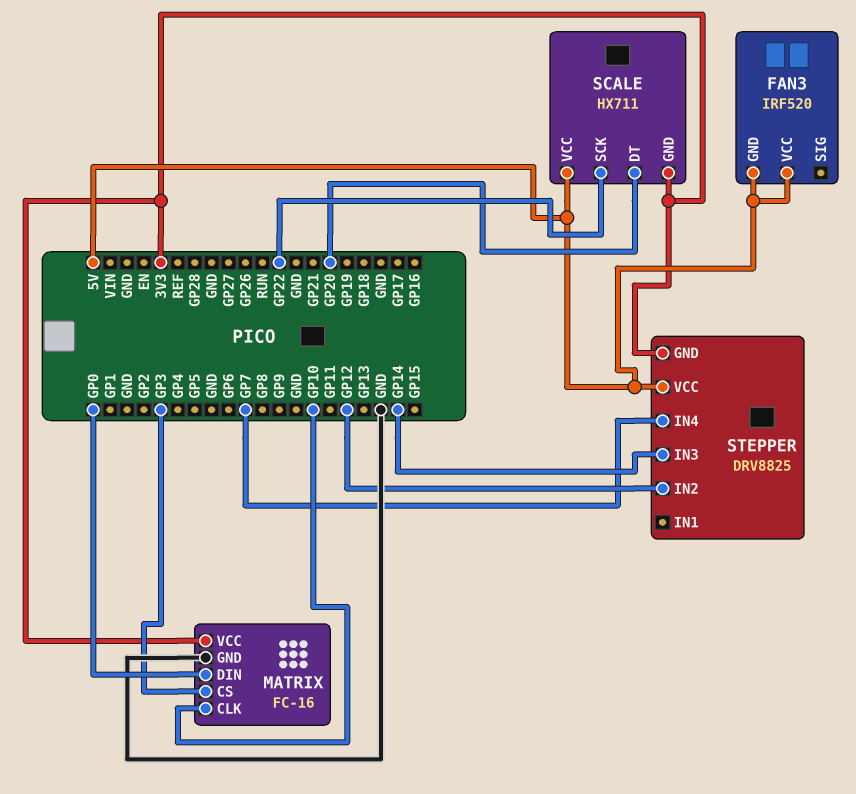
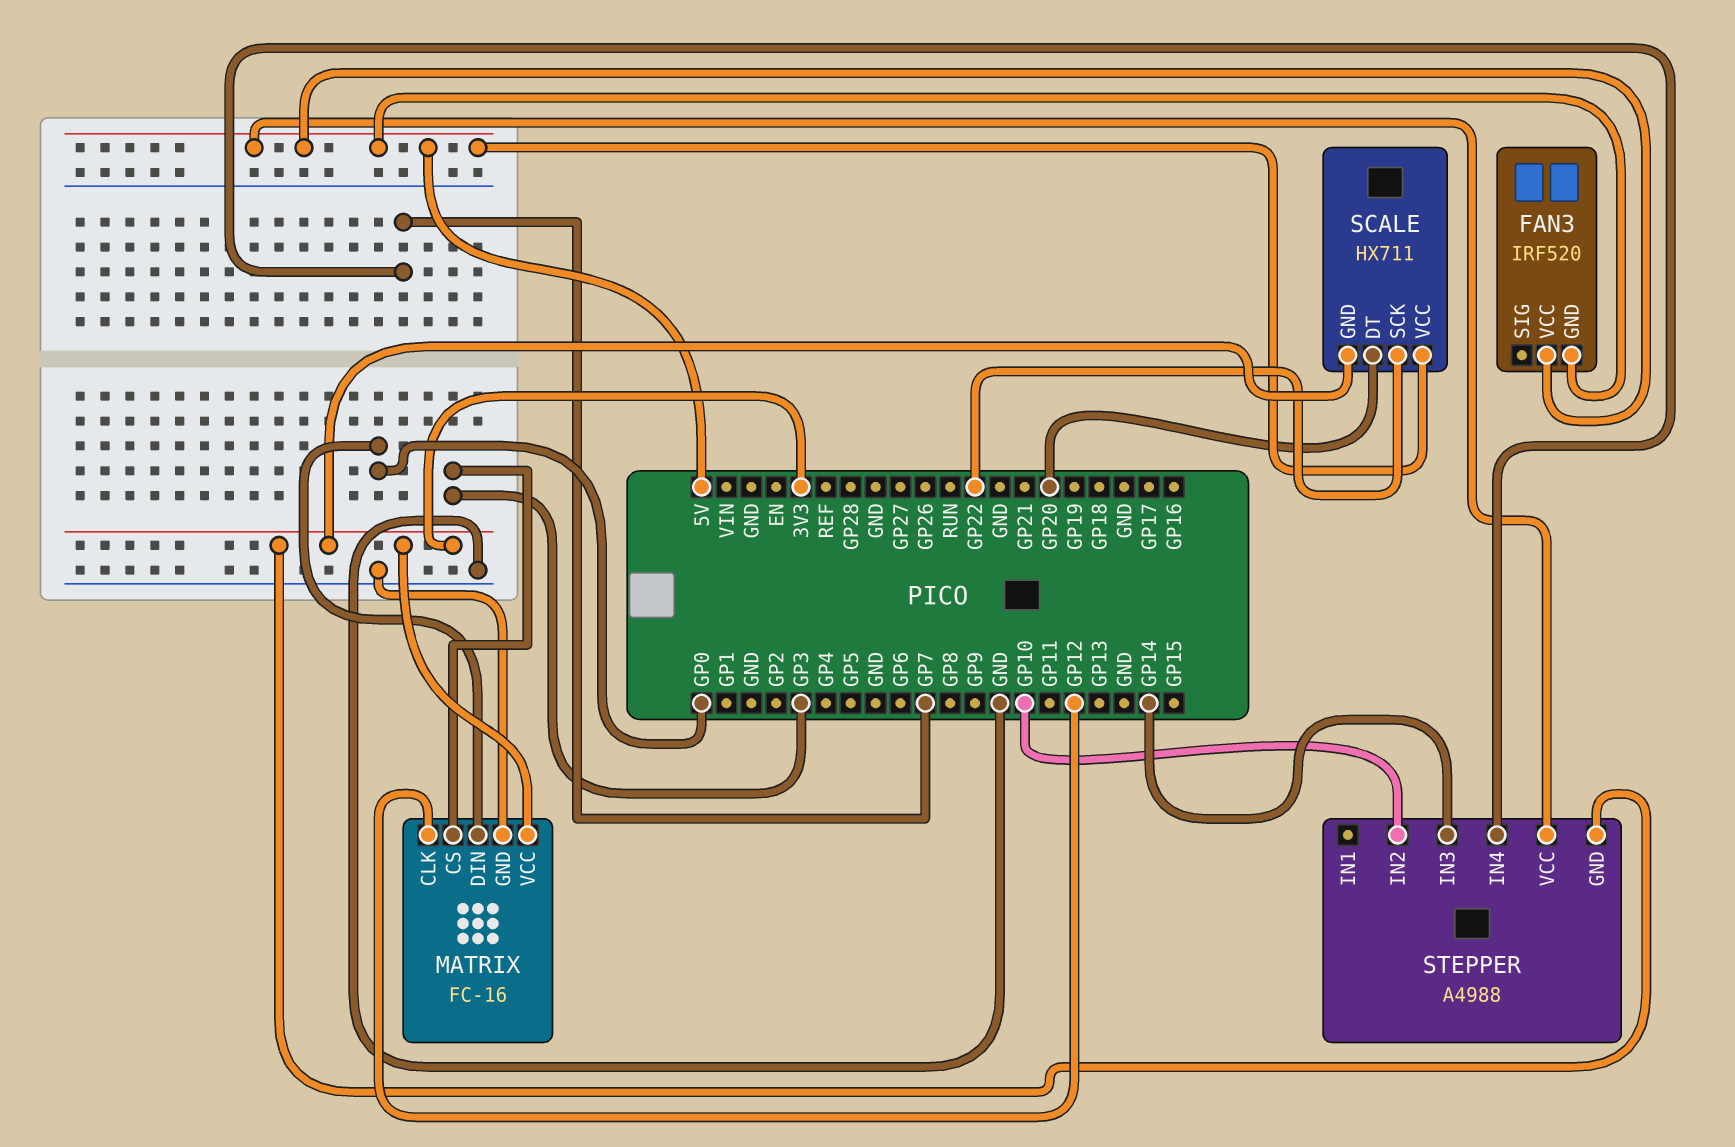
MATRIX pin CLK: GP10 -> GP12
STEPPER: DRV8825 -> A4988
STEPPER pin IN2: GP12 -> GP10

